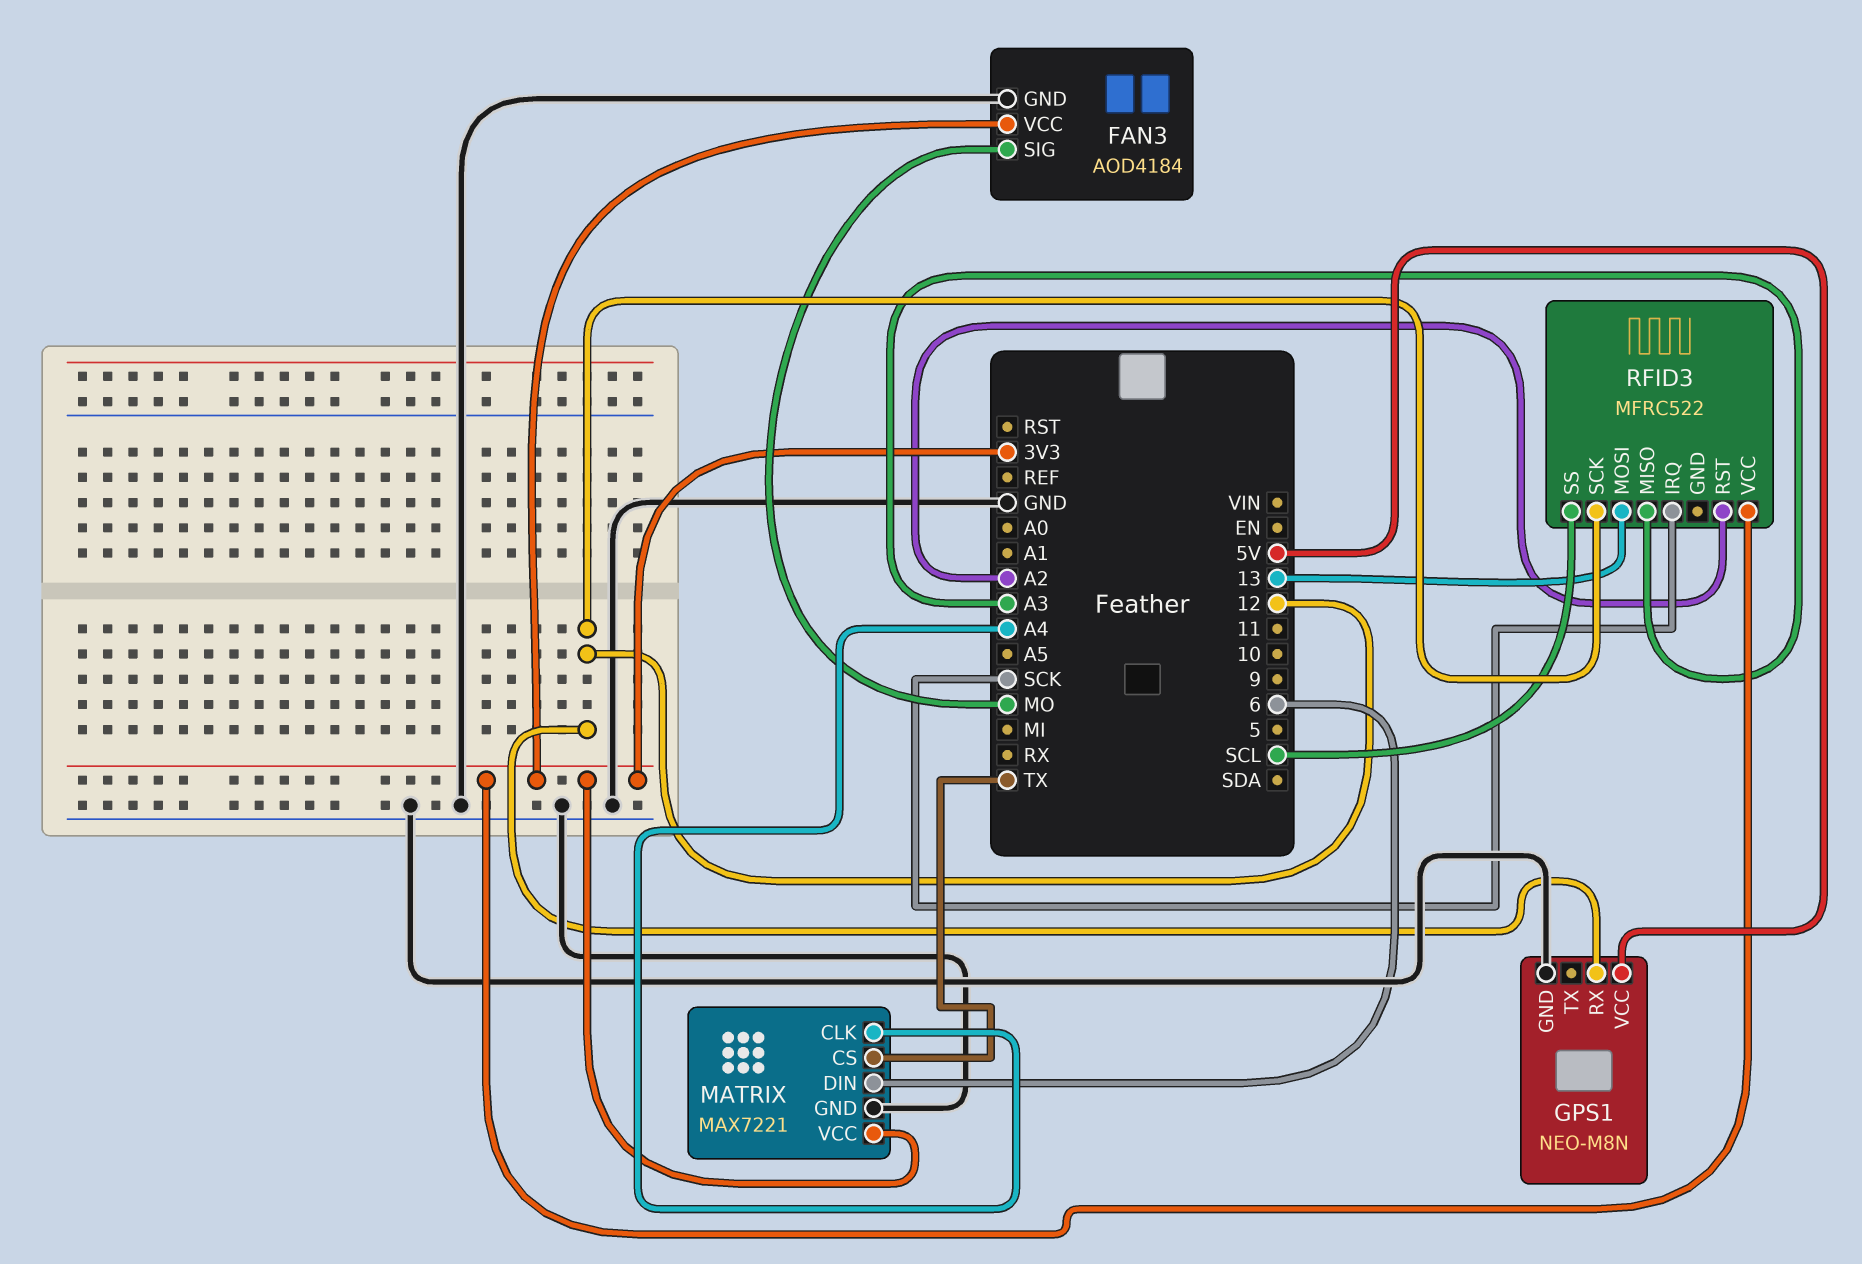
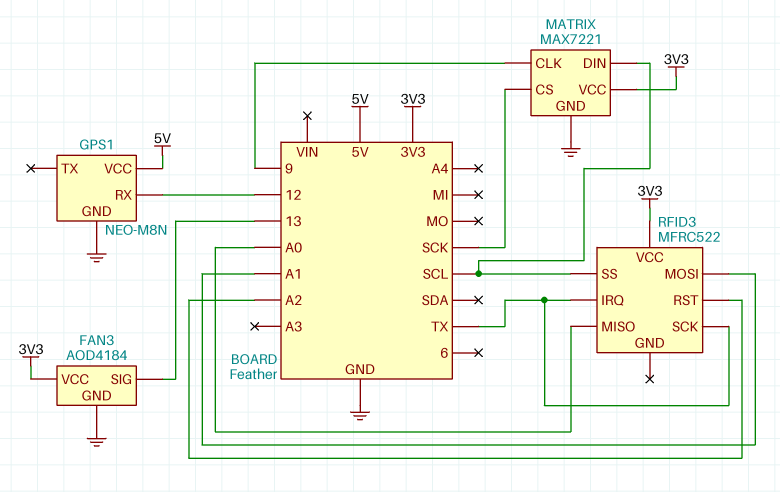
FAN3 pin SIG: MO -> 13
MATRIX pin CLK: A4 -> 9
MATRIX pin CS: TX -> SCK
MATRIX pin DIN: 6 -> SCL
RFID3 pin IRQ: SCK -> TX
RFID3 pin MISO: A3 -> A0
RFID3 pin MOSI: 13 -> A1
RFID3 pin SCK: 12 -> TX

